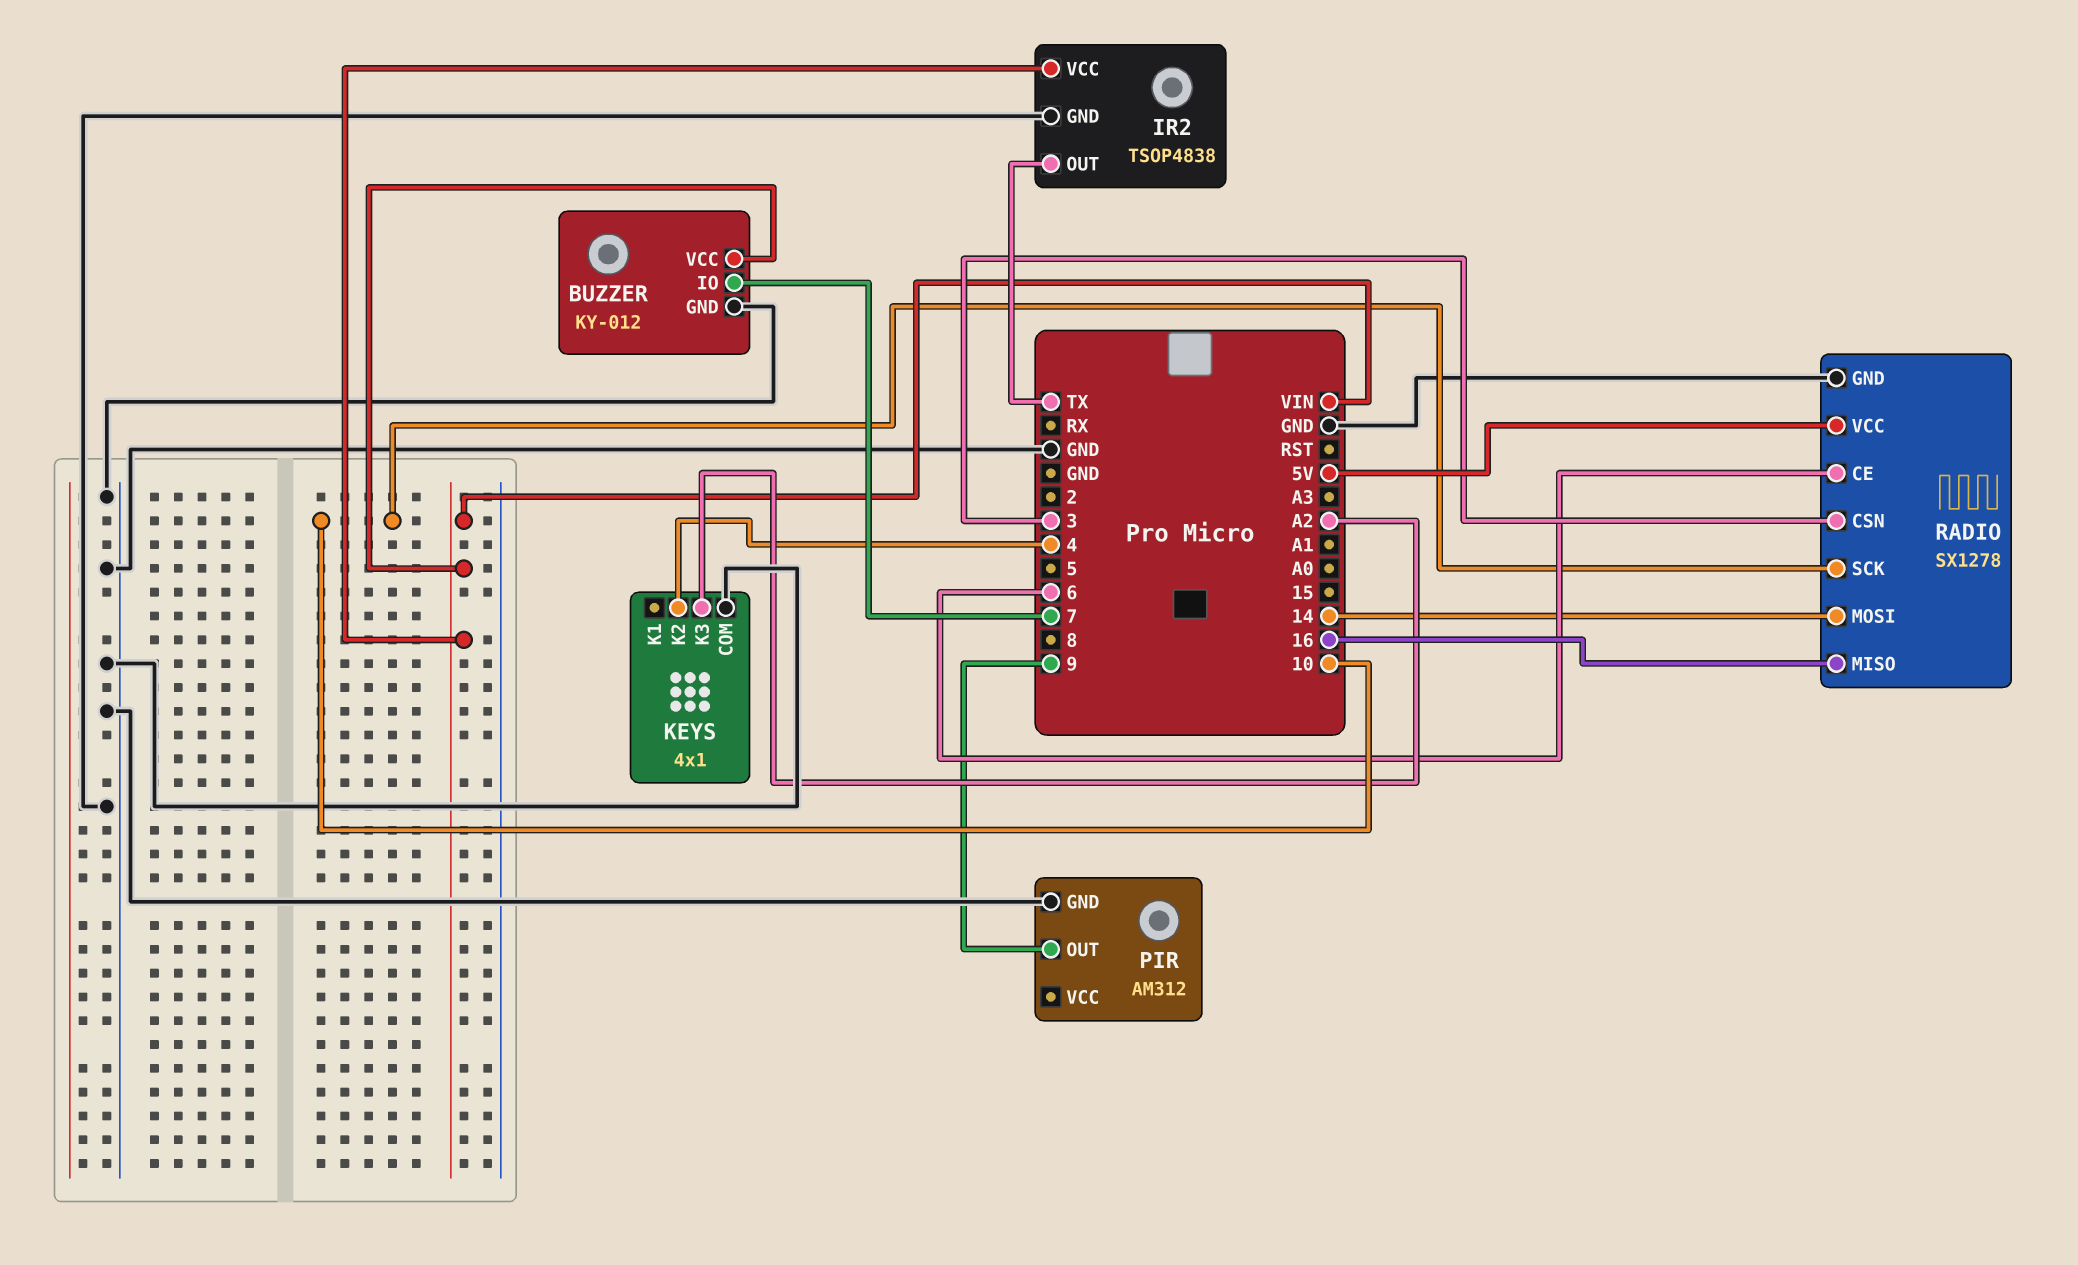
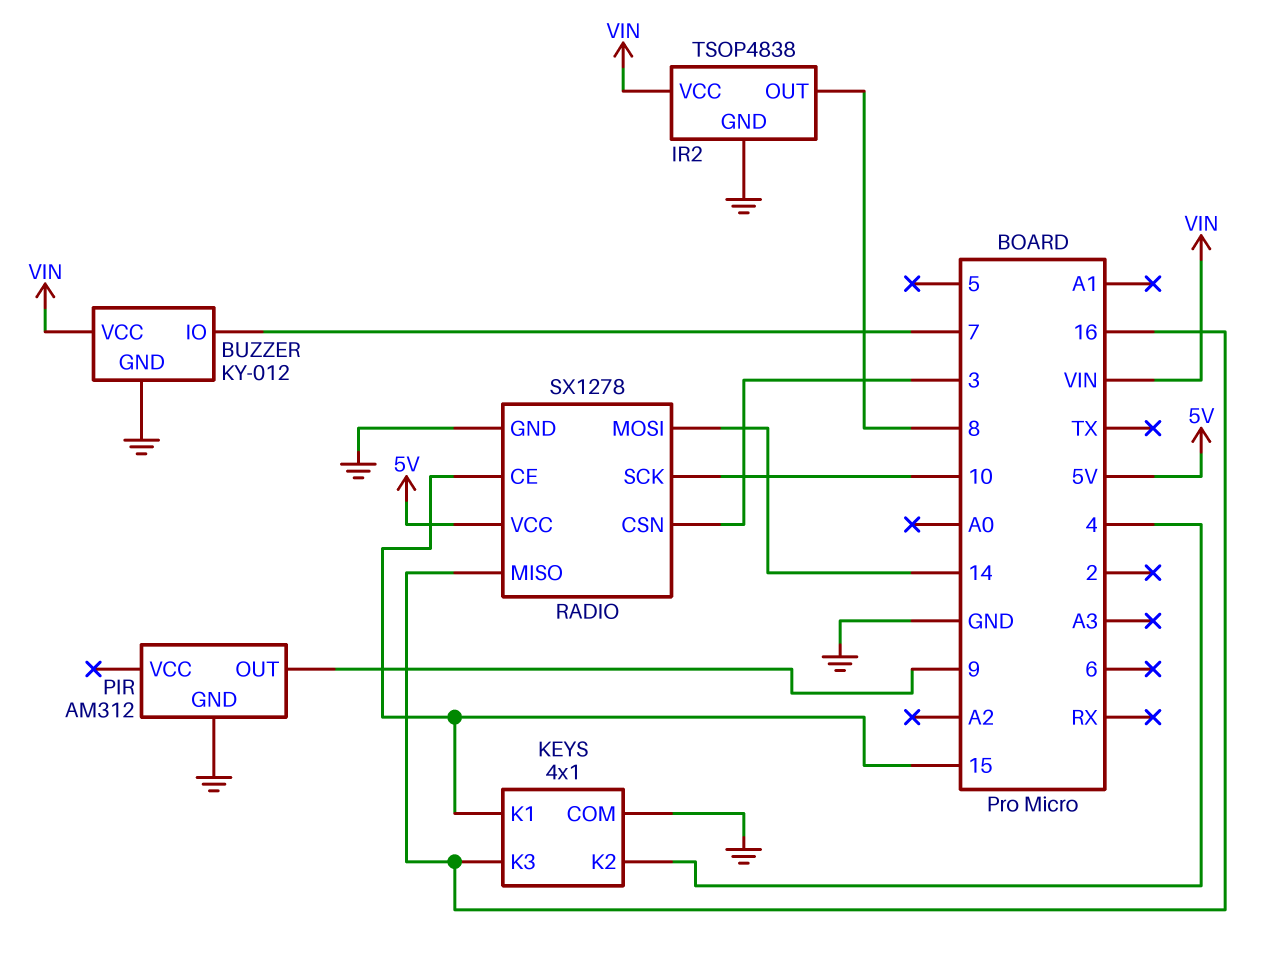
IR2 pin OUT: TX -> 8
KEYS pin K1: none -> 15
KEYS pin K3: A2 -> 16
RADIO pin CE: 6 -> 15

